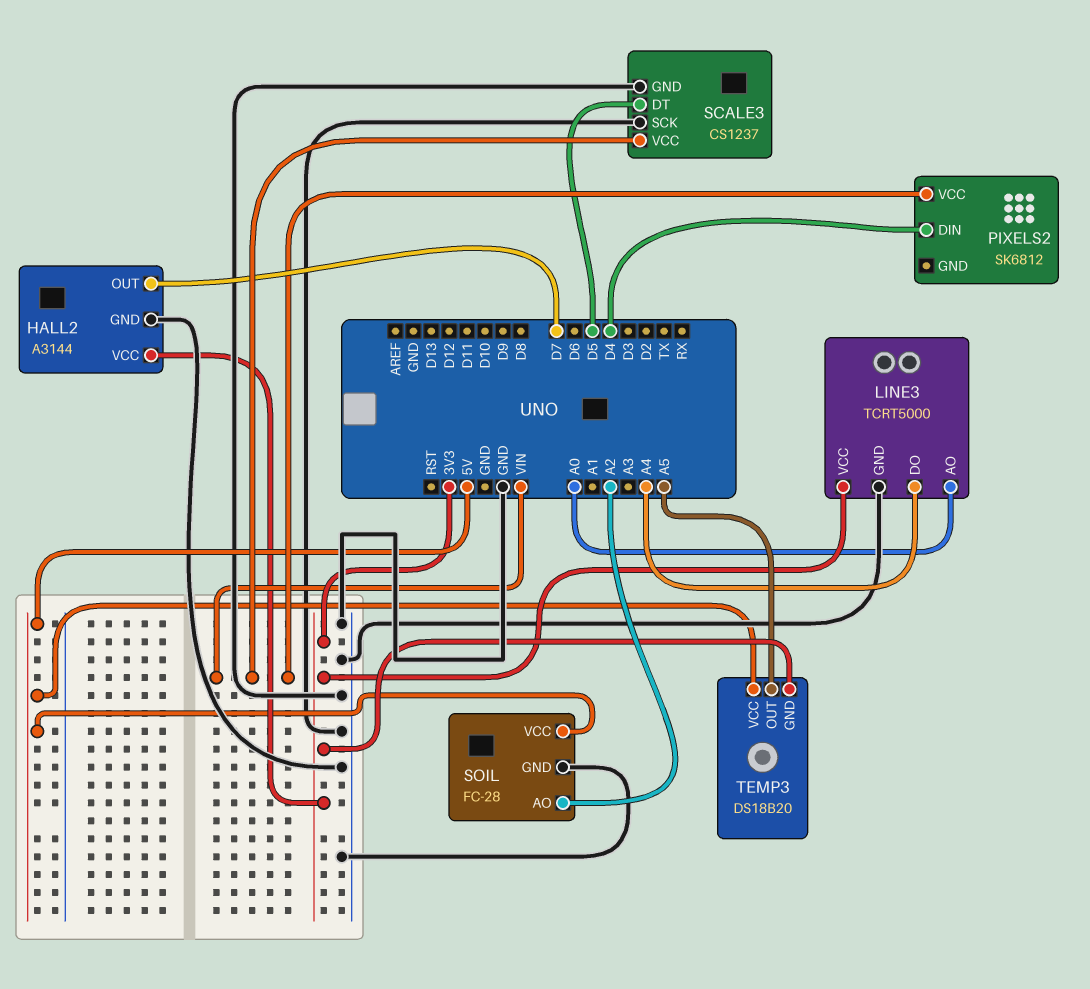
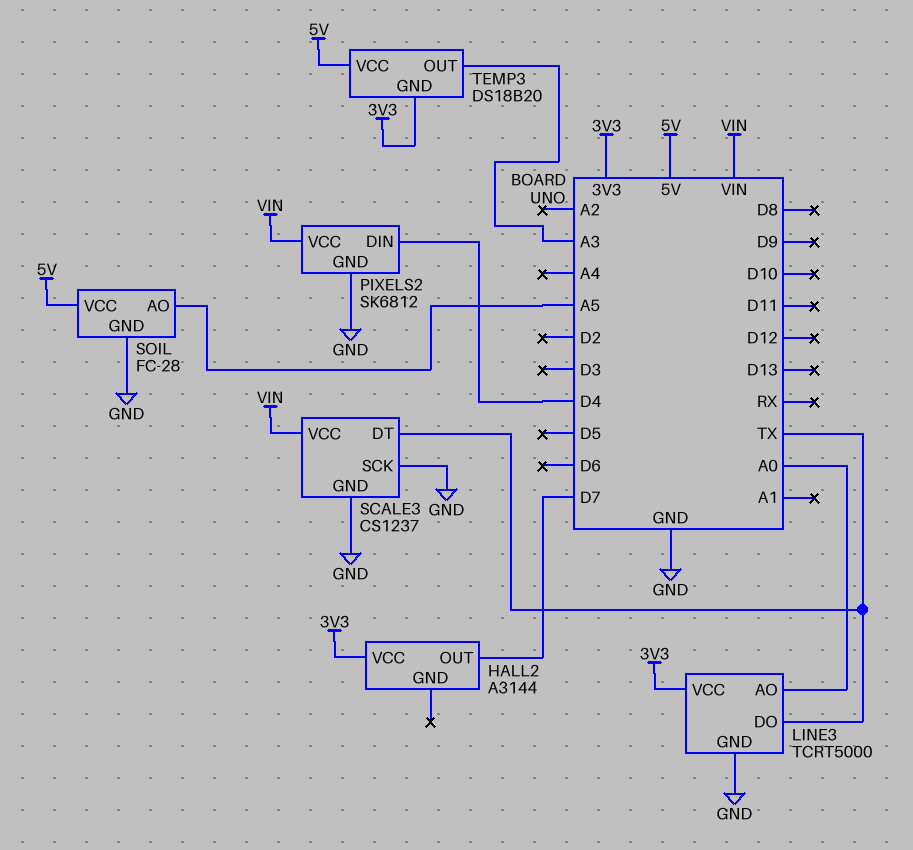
HALL2 pin GND: GND -> none
LINE3 pin DO: A4 -> TX
PIXELS2 pin GND: none -> GND
SCALE3 pin DT: D5 -> TX
SOIL pin AO: A2 -> A5
TEMP3 pin OUT: A5 -> A3

